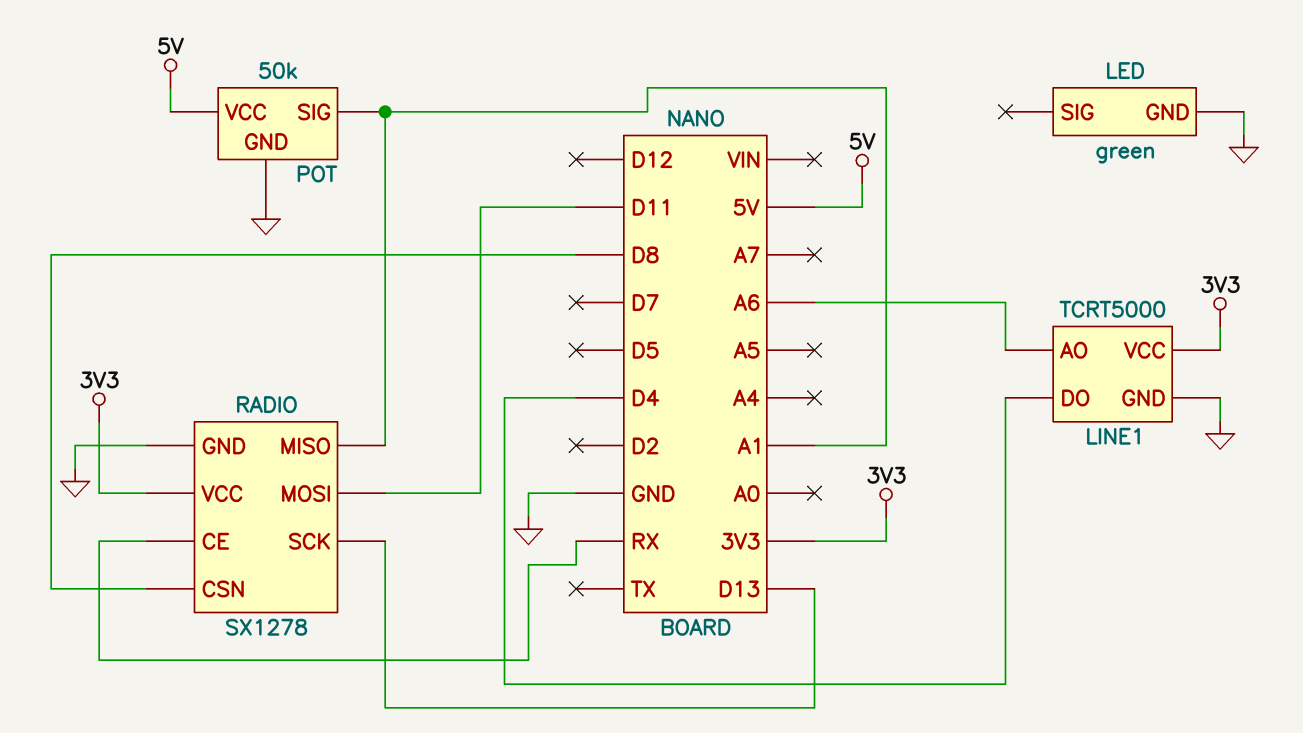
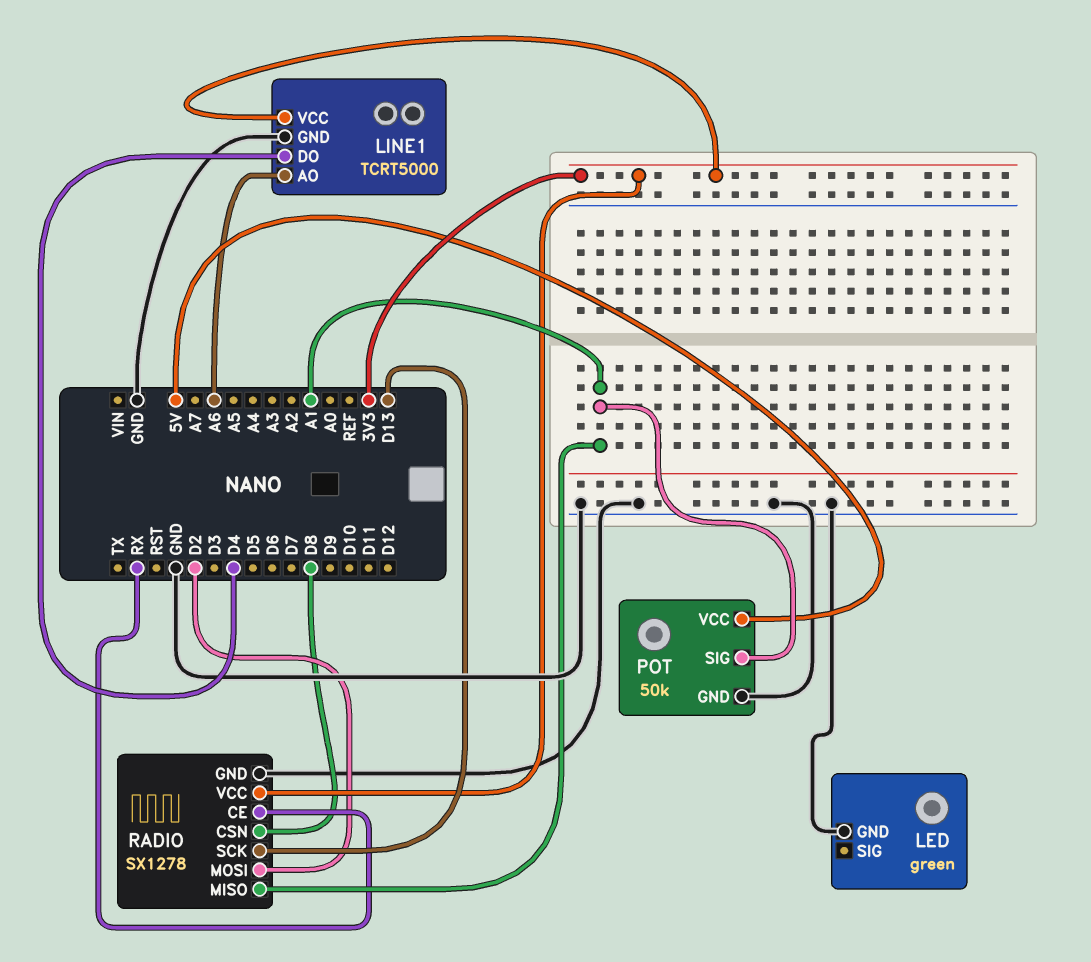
RADIO pin MOSI: D11 -> D2

